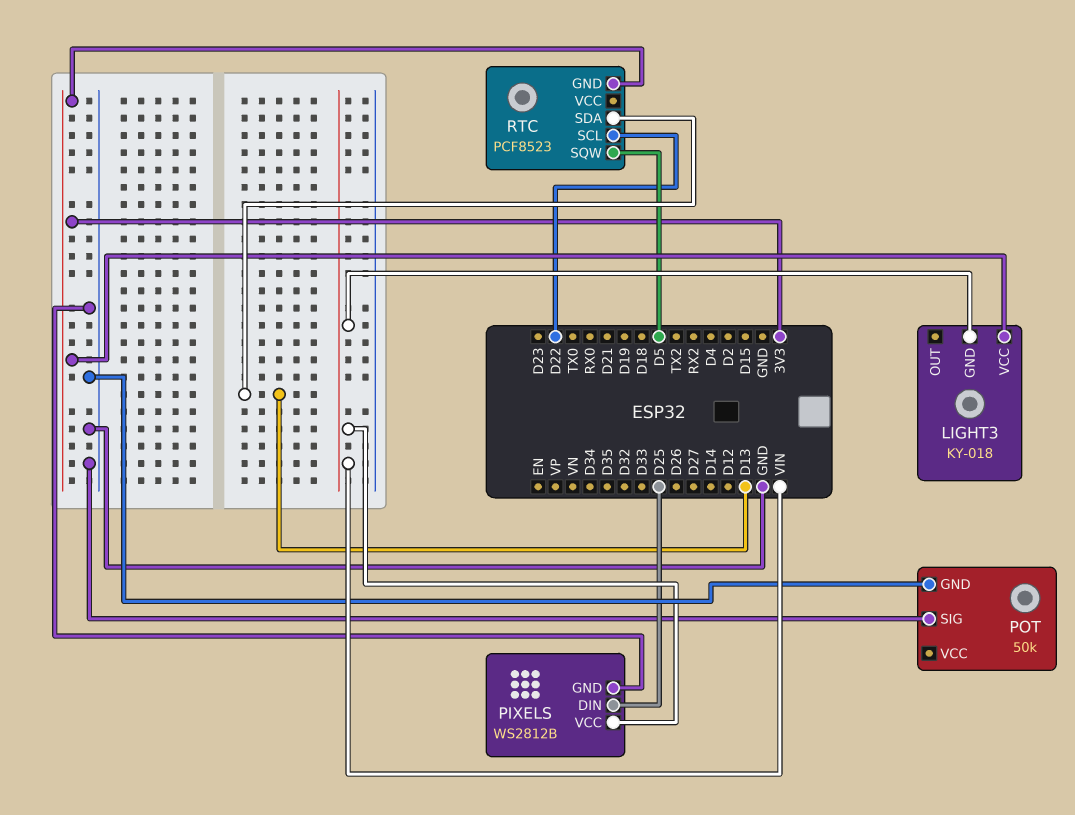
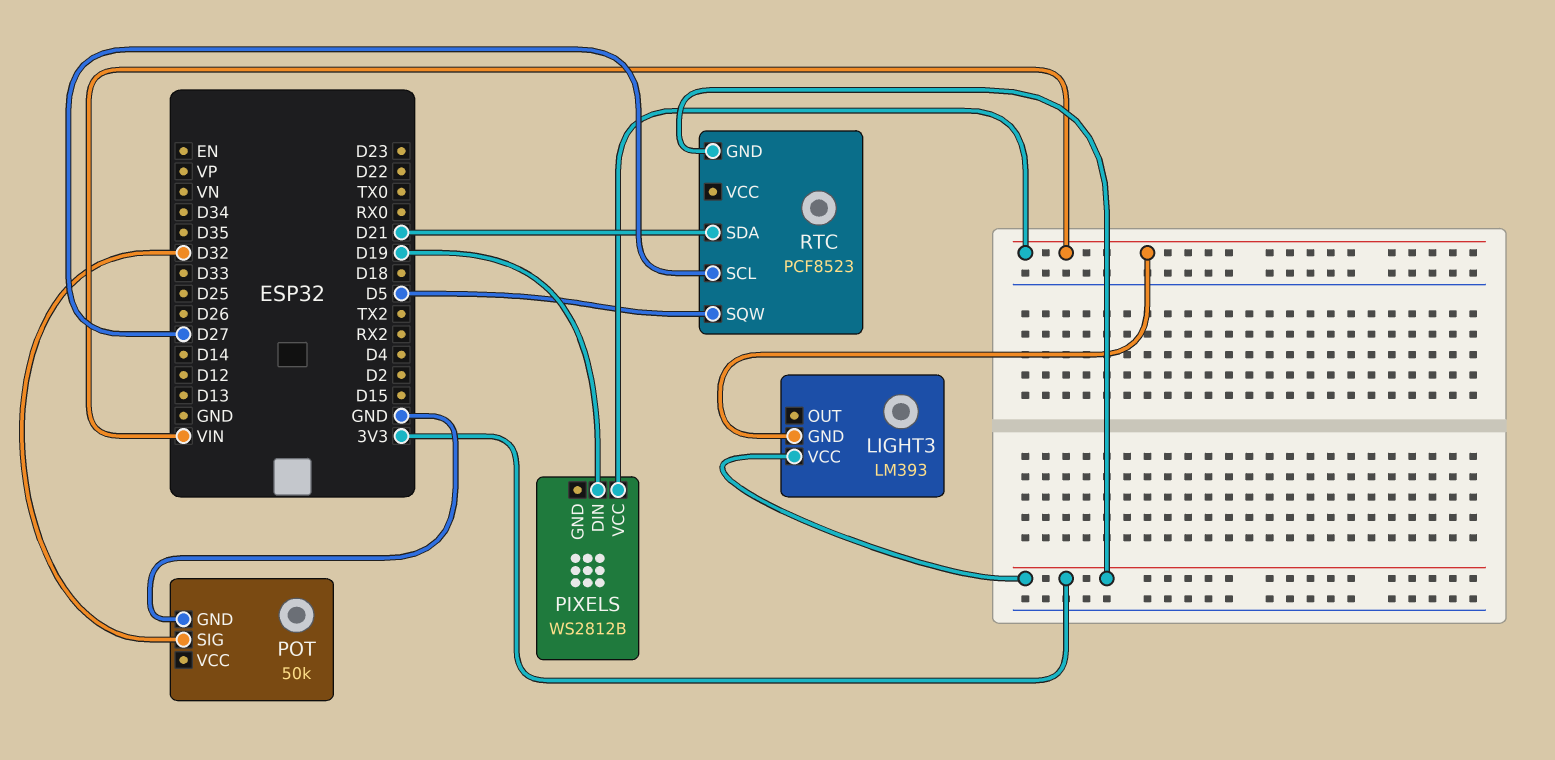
LIGHT3: KY-018 -> LM393
PIXELS pin DIN: D25 -> D19
PIXELS pin GND: GND -> none
POT pin SIG: GND -> D32
RTC pin SCL: D22 -> D27
RTC pin SDA: D13 -> D21

